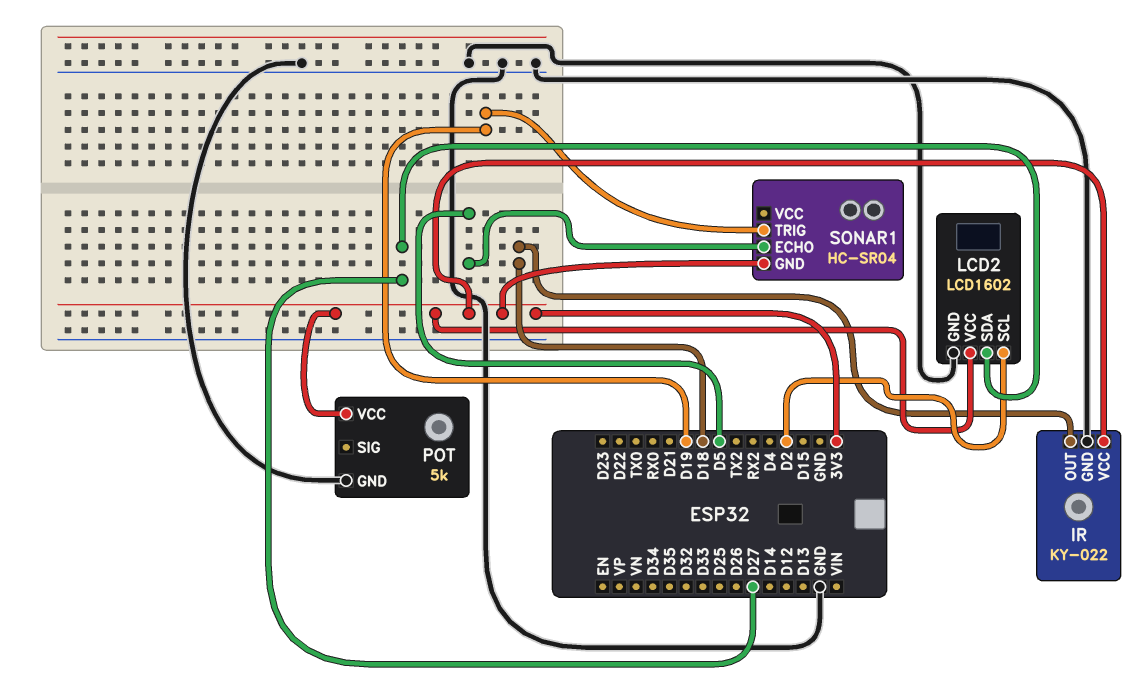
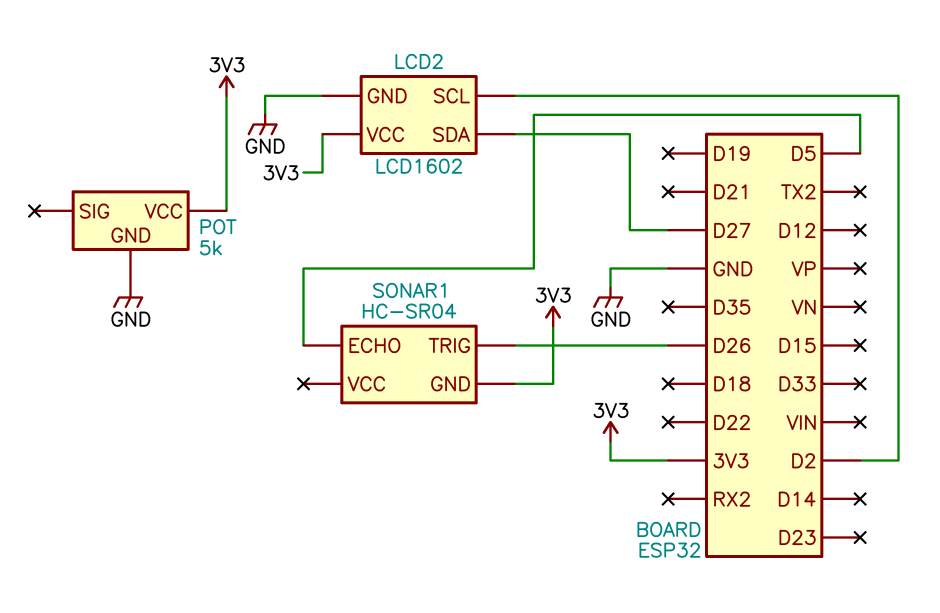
IR: KY-022 -> none
IR pin GND: GND -> none
IR pin OUT: D18 -> none
IR pin VCC: 3V3 -> none
SONAR1 pin TRIG: D19 -> D26

